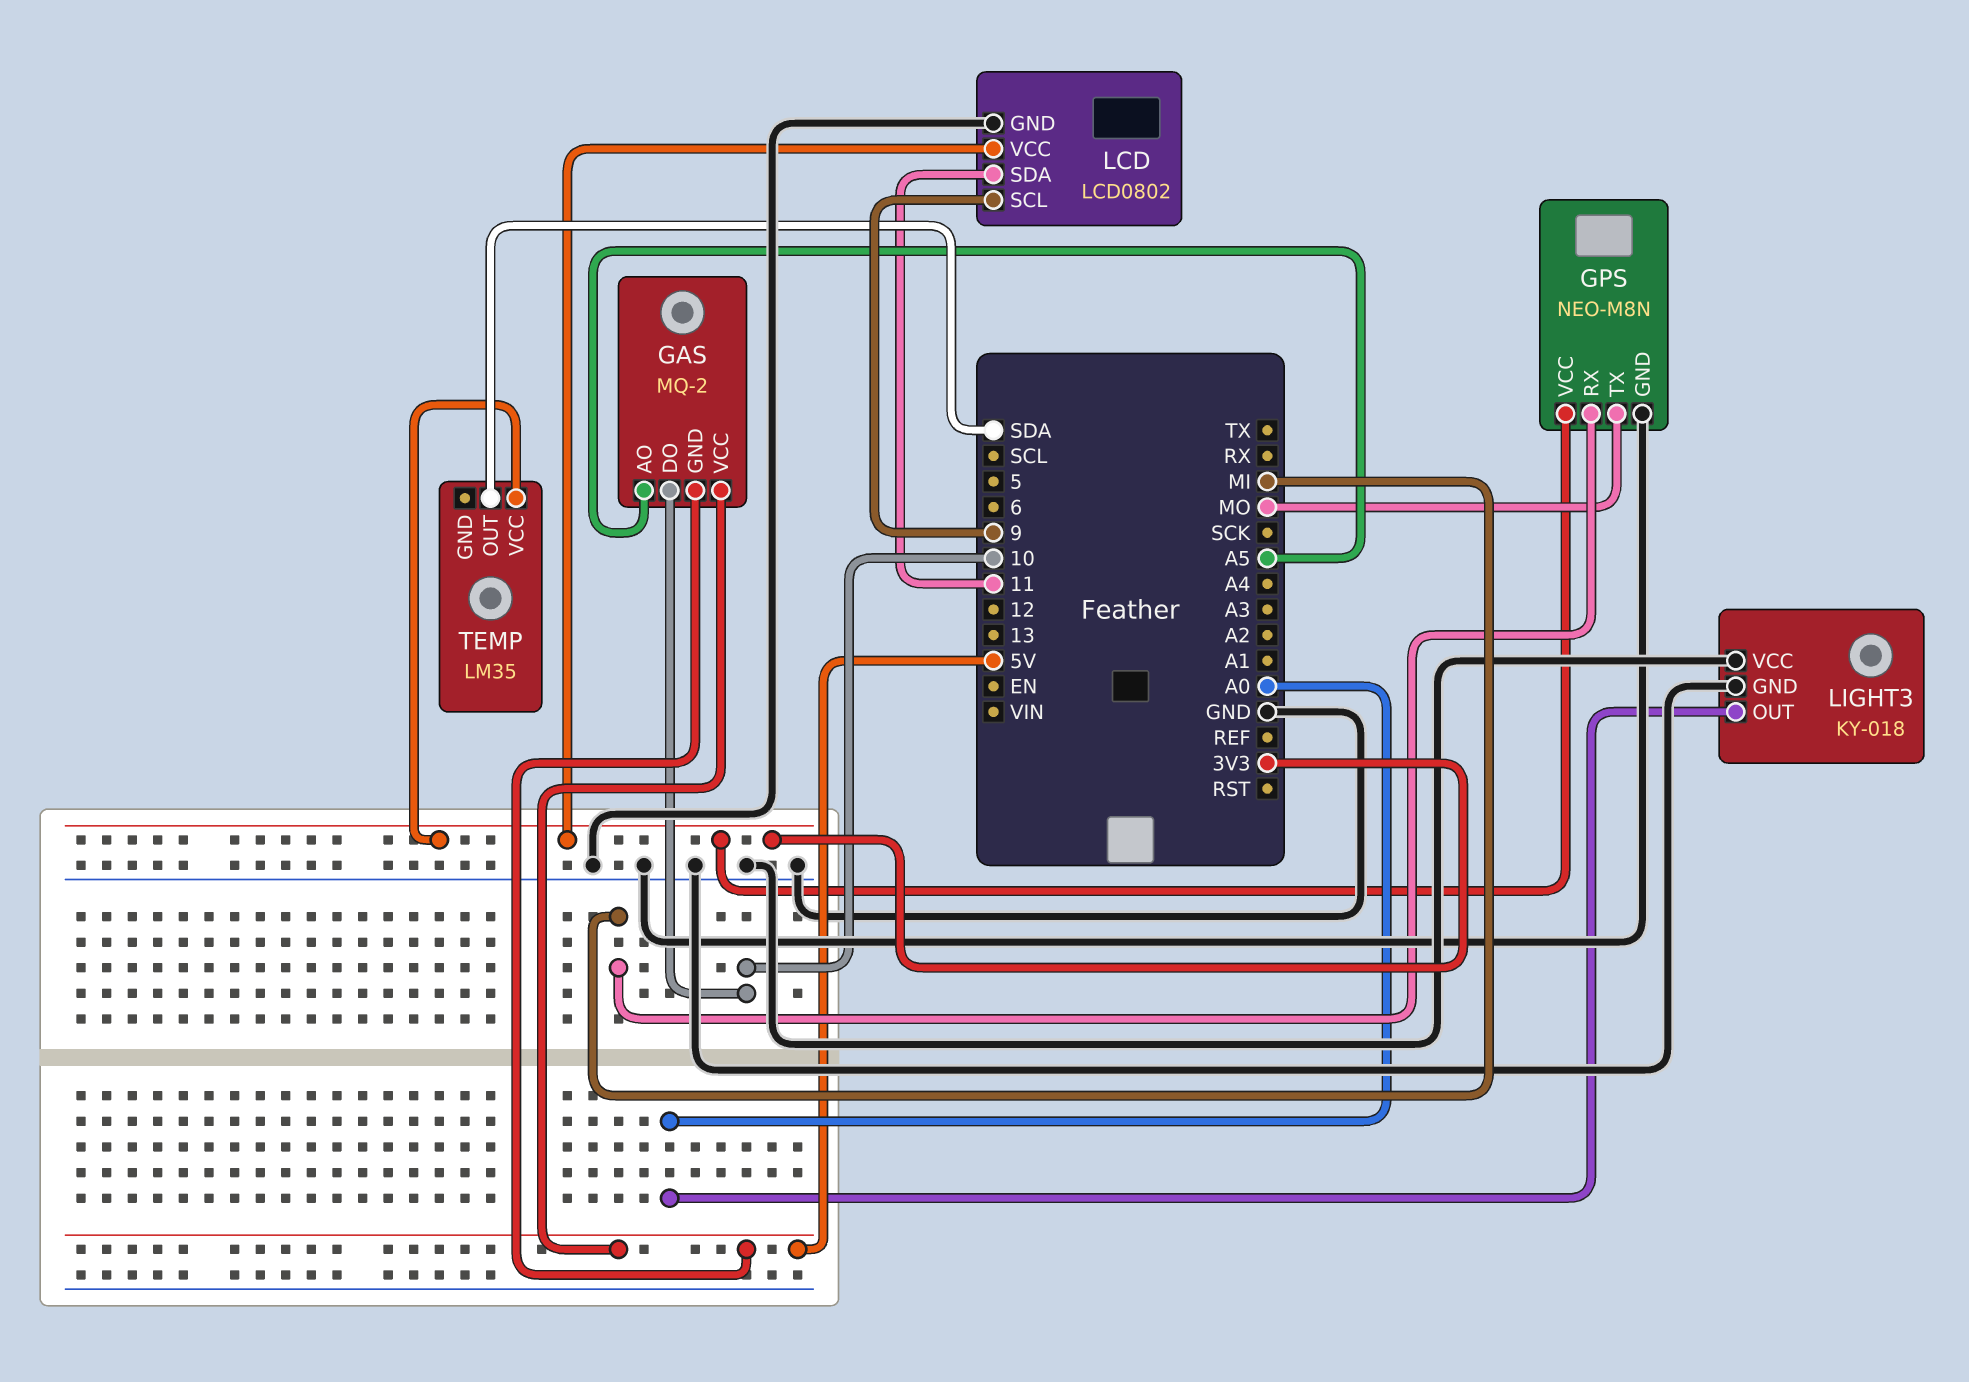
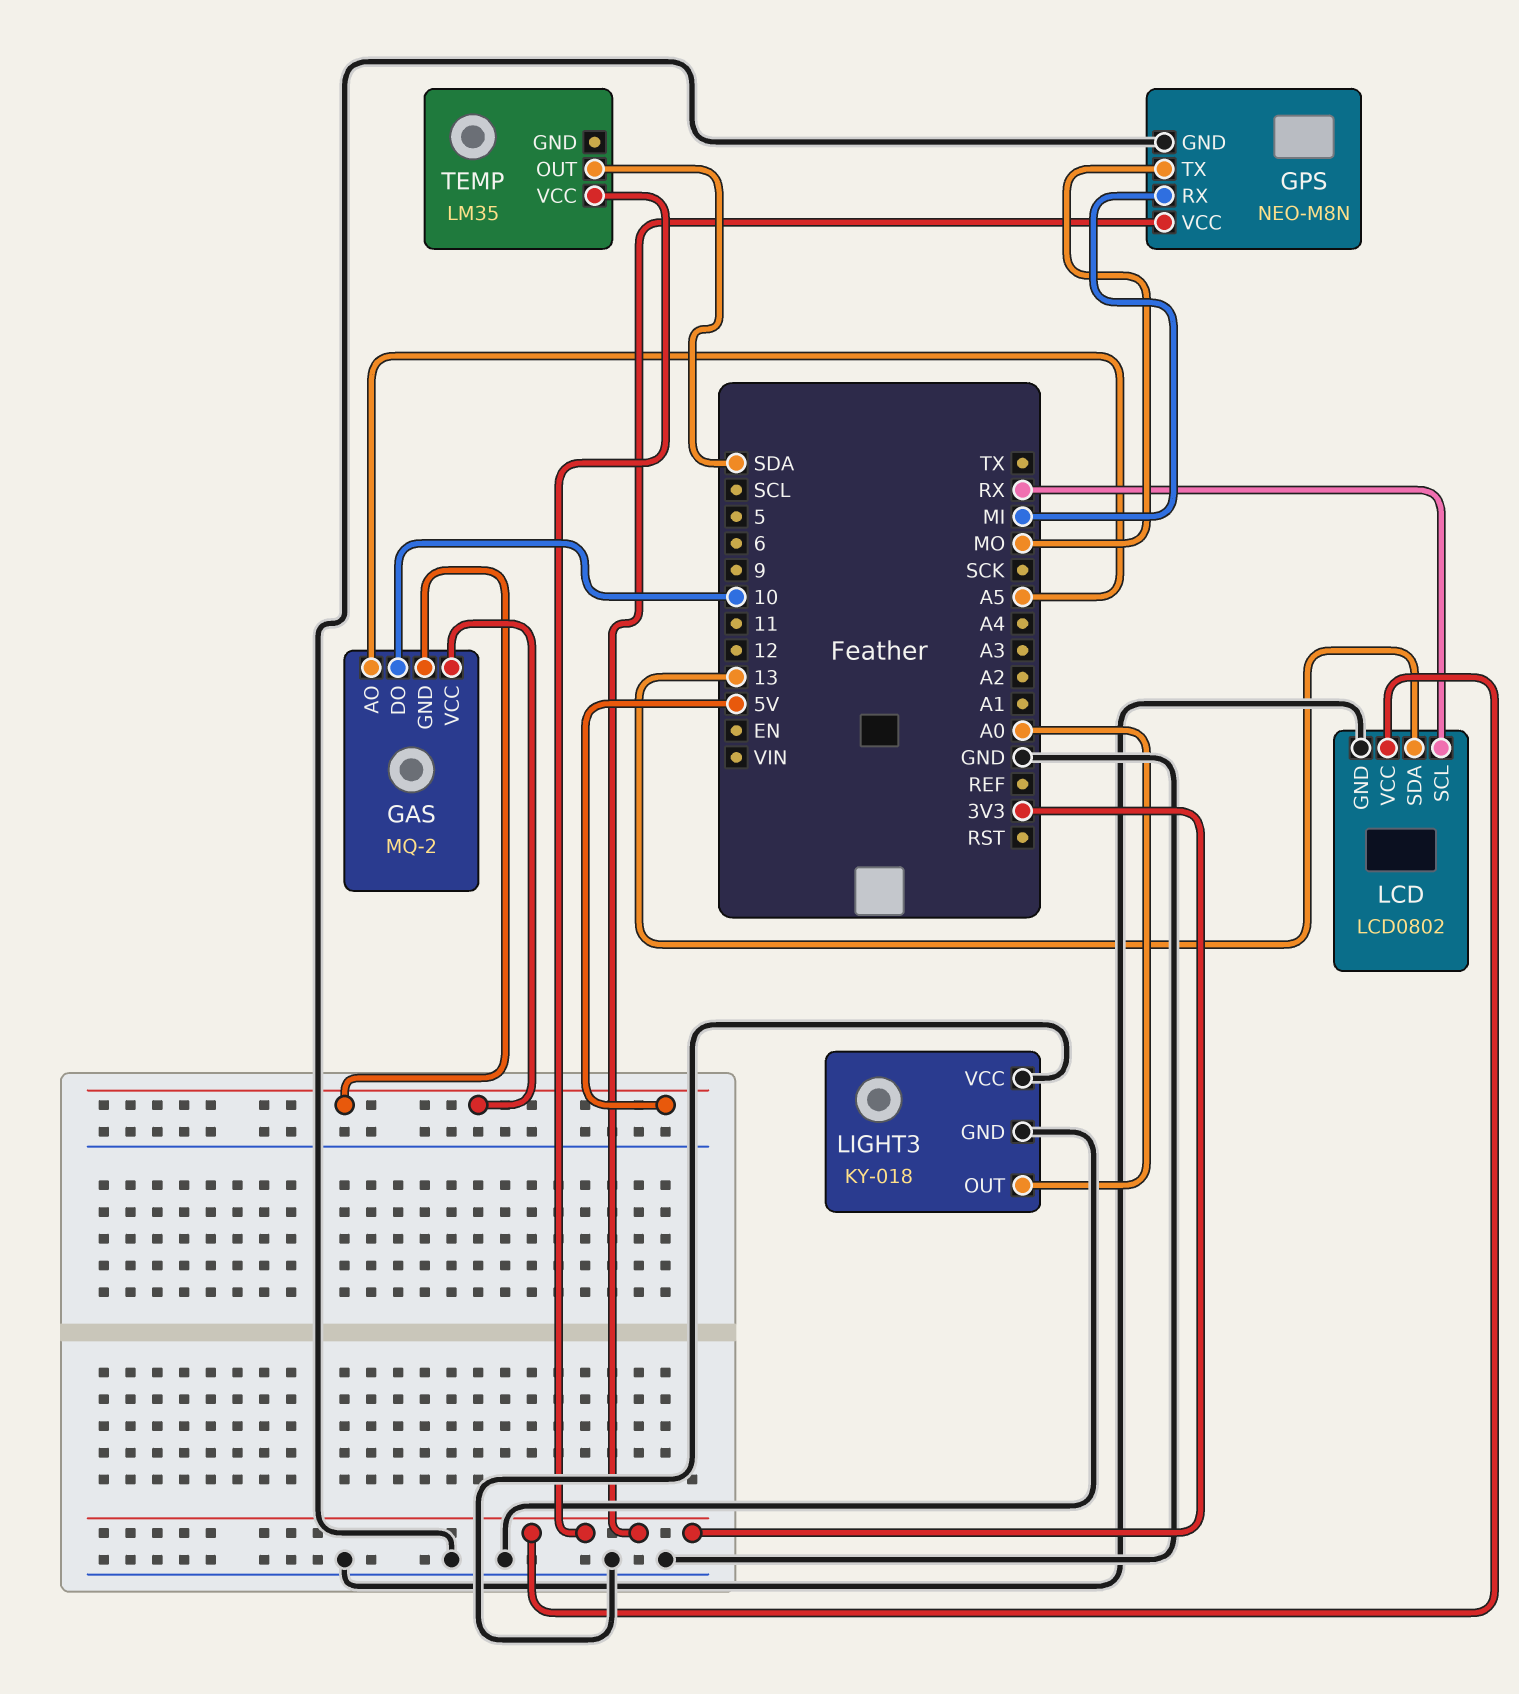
LCD pin SCL: 9 -> RX
LCD pin SDA: 11 -> 13

